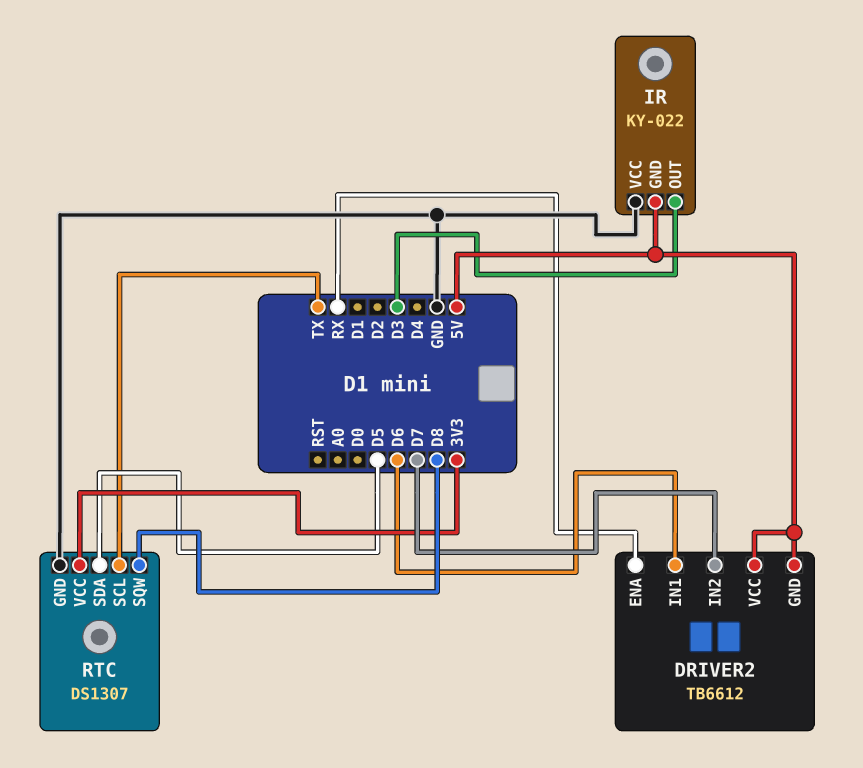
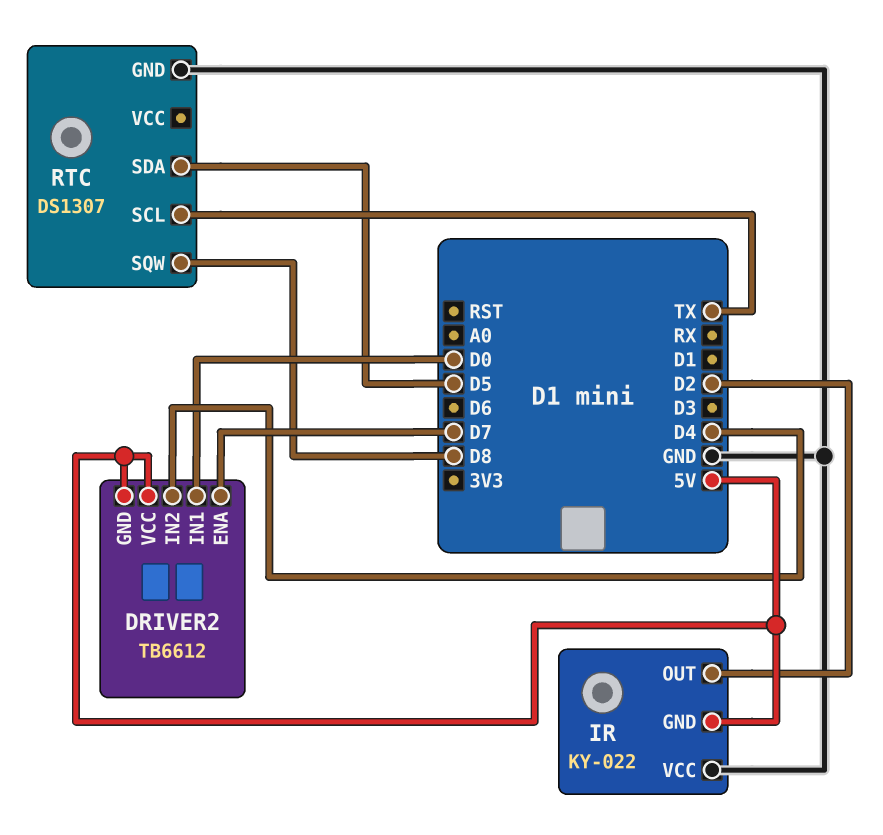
DRIVER2 pin ENA: RX -> D7
DRIVER2 pin IN1: D6 -> D0
DRIVER2 pin IN2: D7 -> D4
IR pin OUT: D3 -> D2
RTC pin VCC: 3V3 -> none

